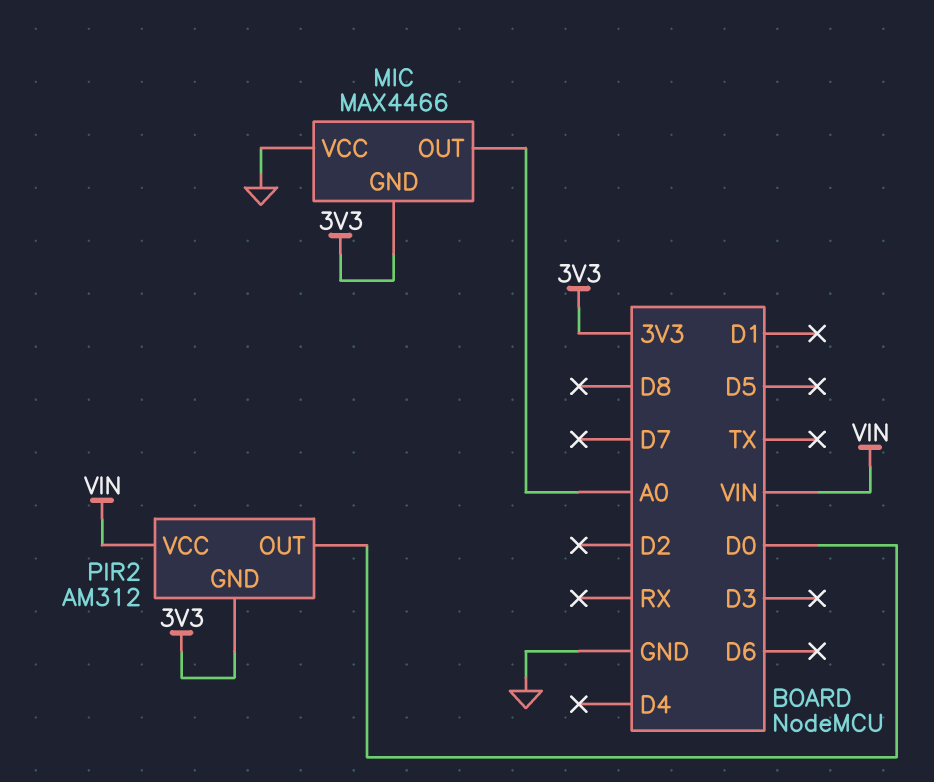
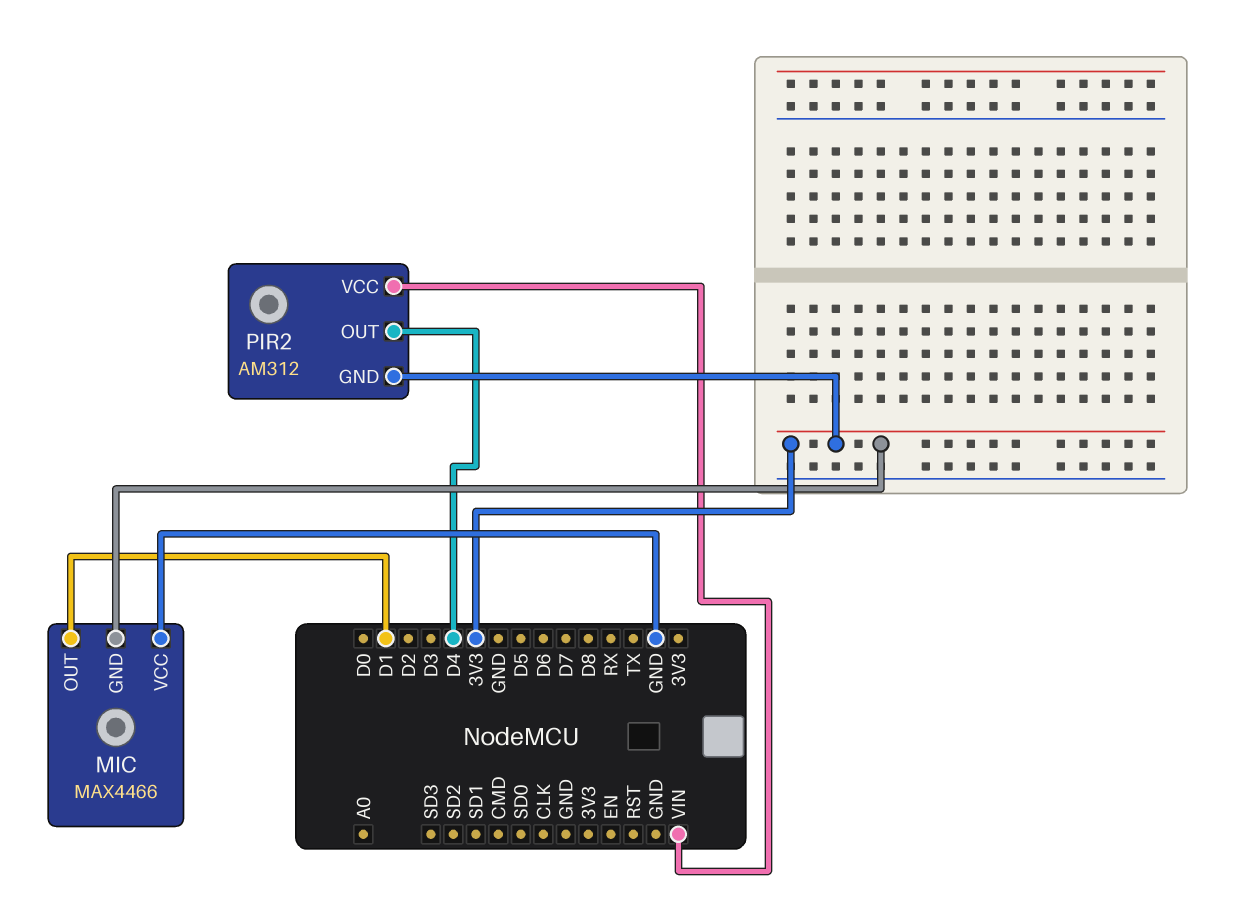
MIC pin OUT: A0 -> D1
PIR2 pin OUT: D0 -> D4

